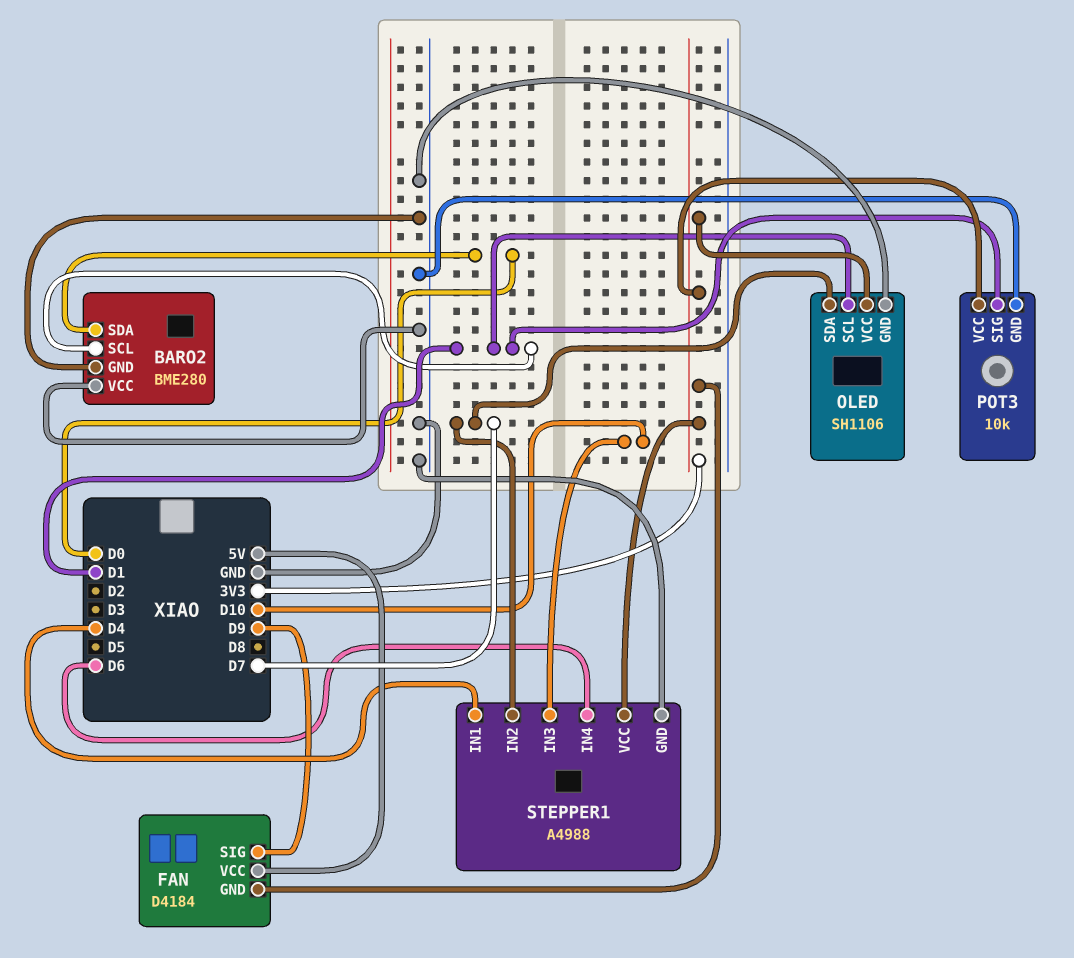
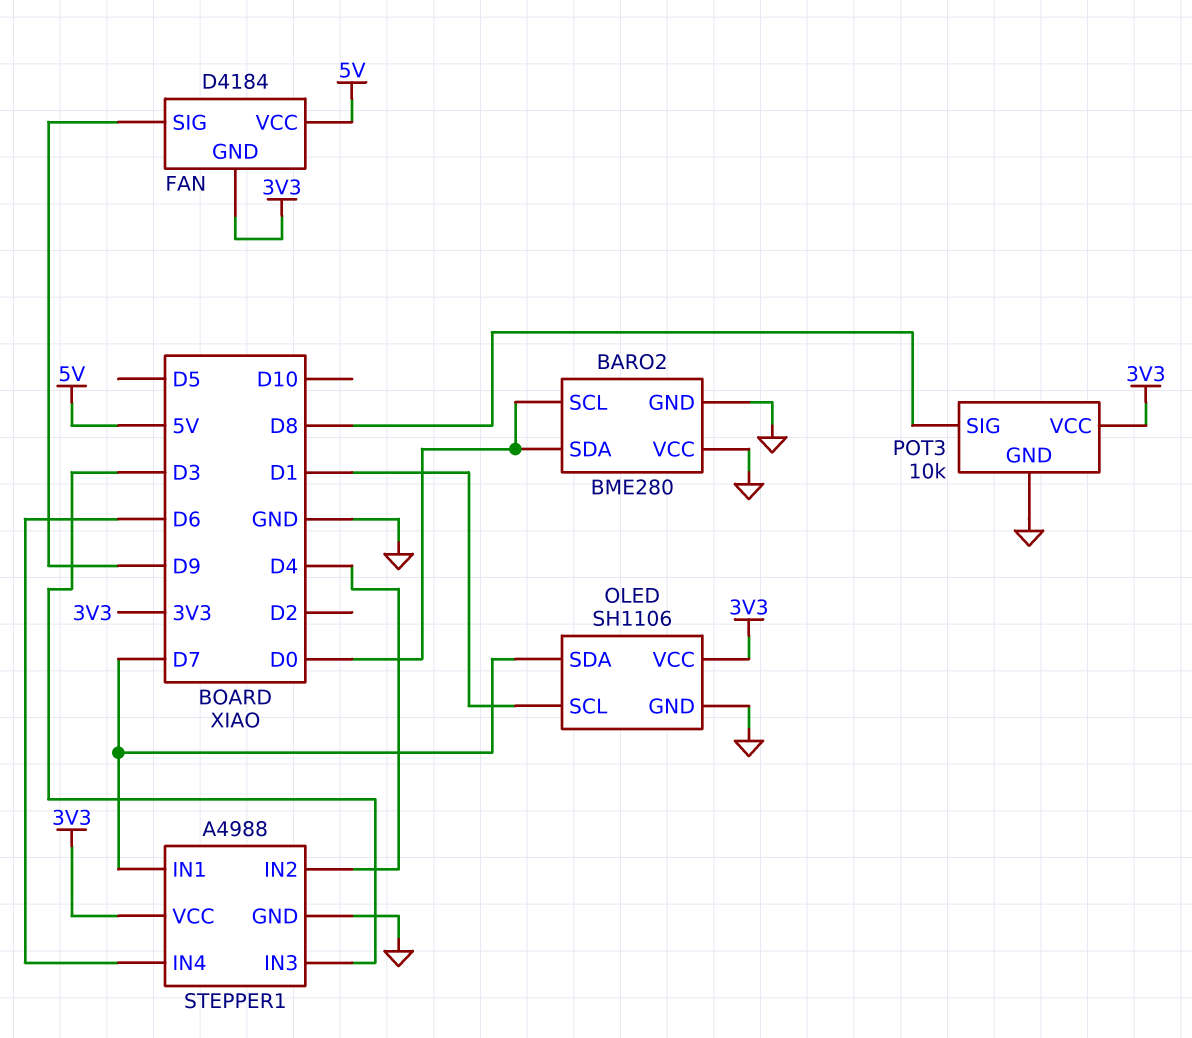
BARO2 pin SCL: D1 -> D0
POT3 pin SIG: D1 -> D8
STEPPER1 pin IN1: D4 -> D7
STEPPER1 pin IN2: D7 -> D4
STEPPER1 pin IN3: D10 -> D3

